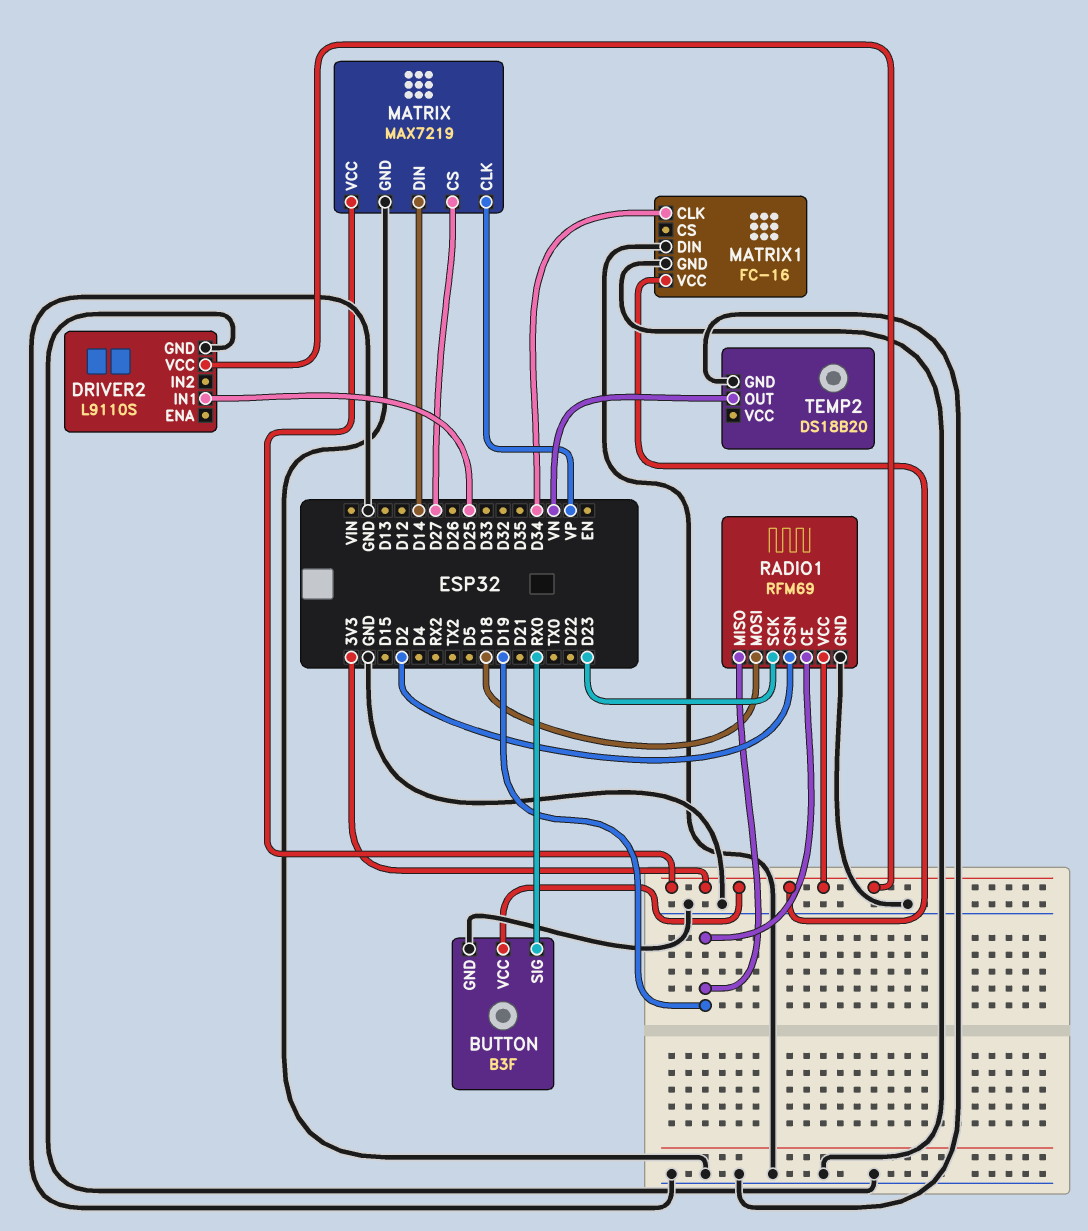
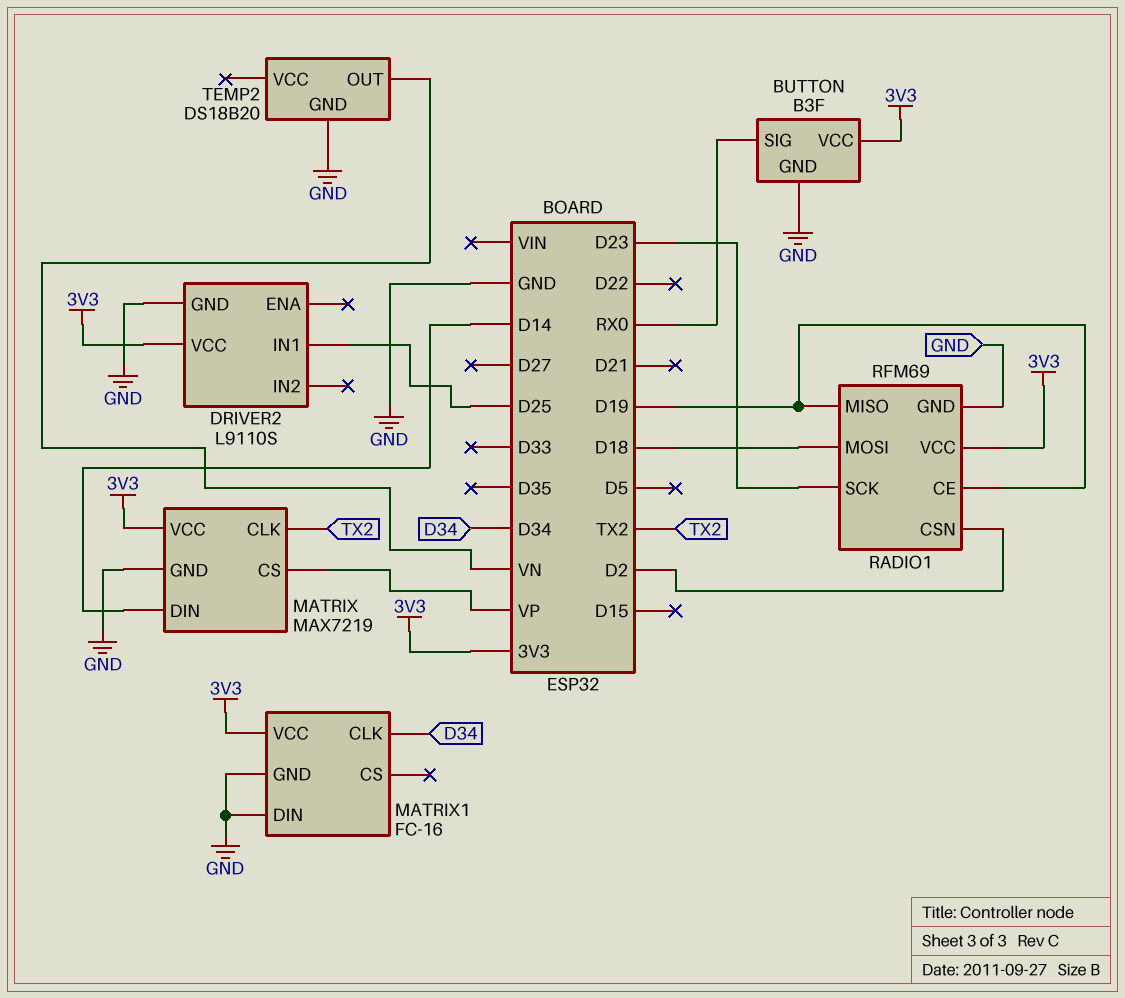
MATRIX pin CLK: VP -> TX2
MATRIX pin CS: D27 -> VP

